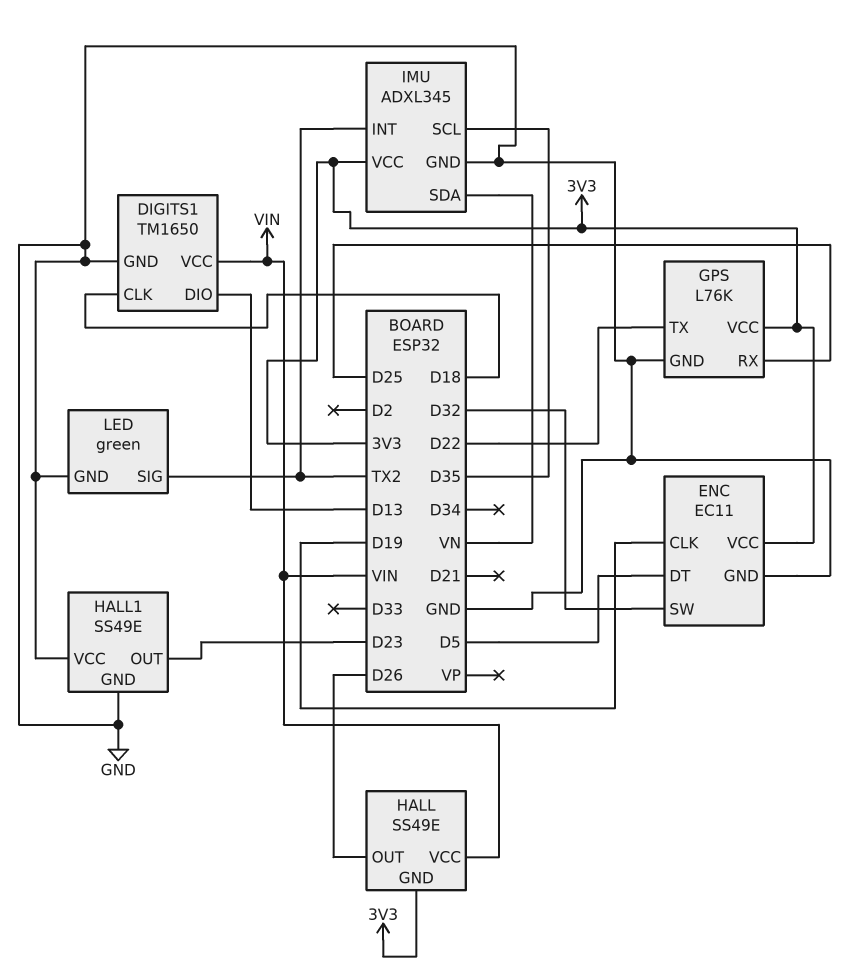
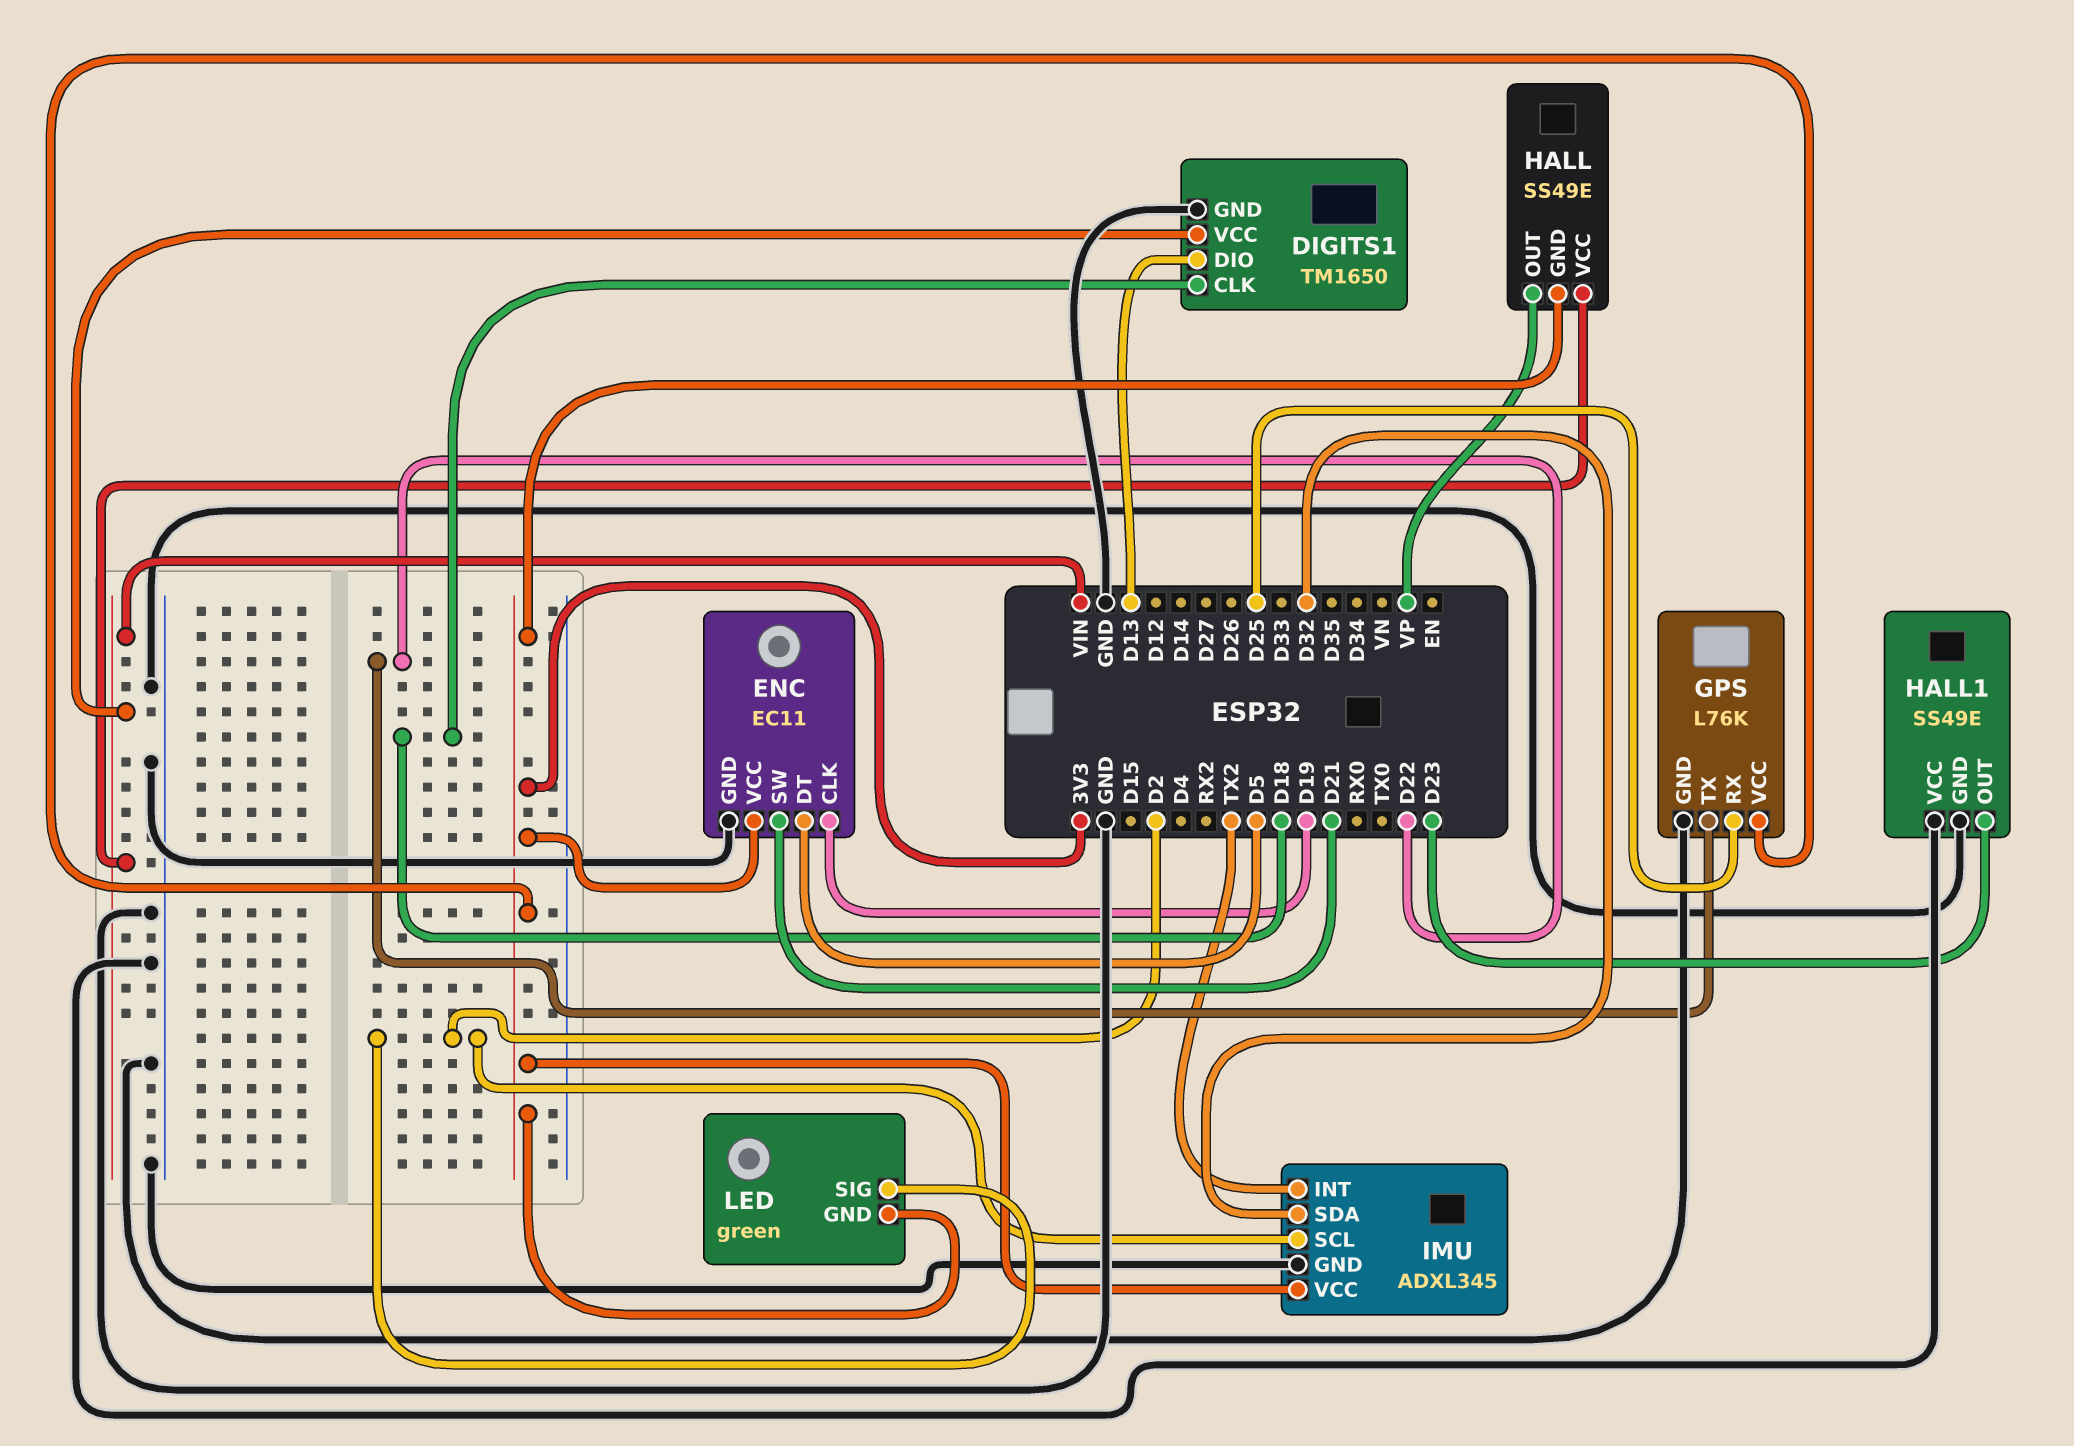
ENC pin SW: D32 -> D21
HALL pin OUT: D26 -> VP
IMU pin SCL: D35 -> D2
IMU pin SDA: VN -> D32
LED pin GND: GND -> 3V3
LED pin SIG: TX2 -> D2

